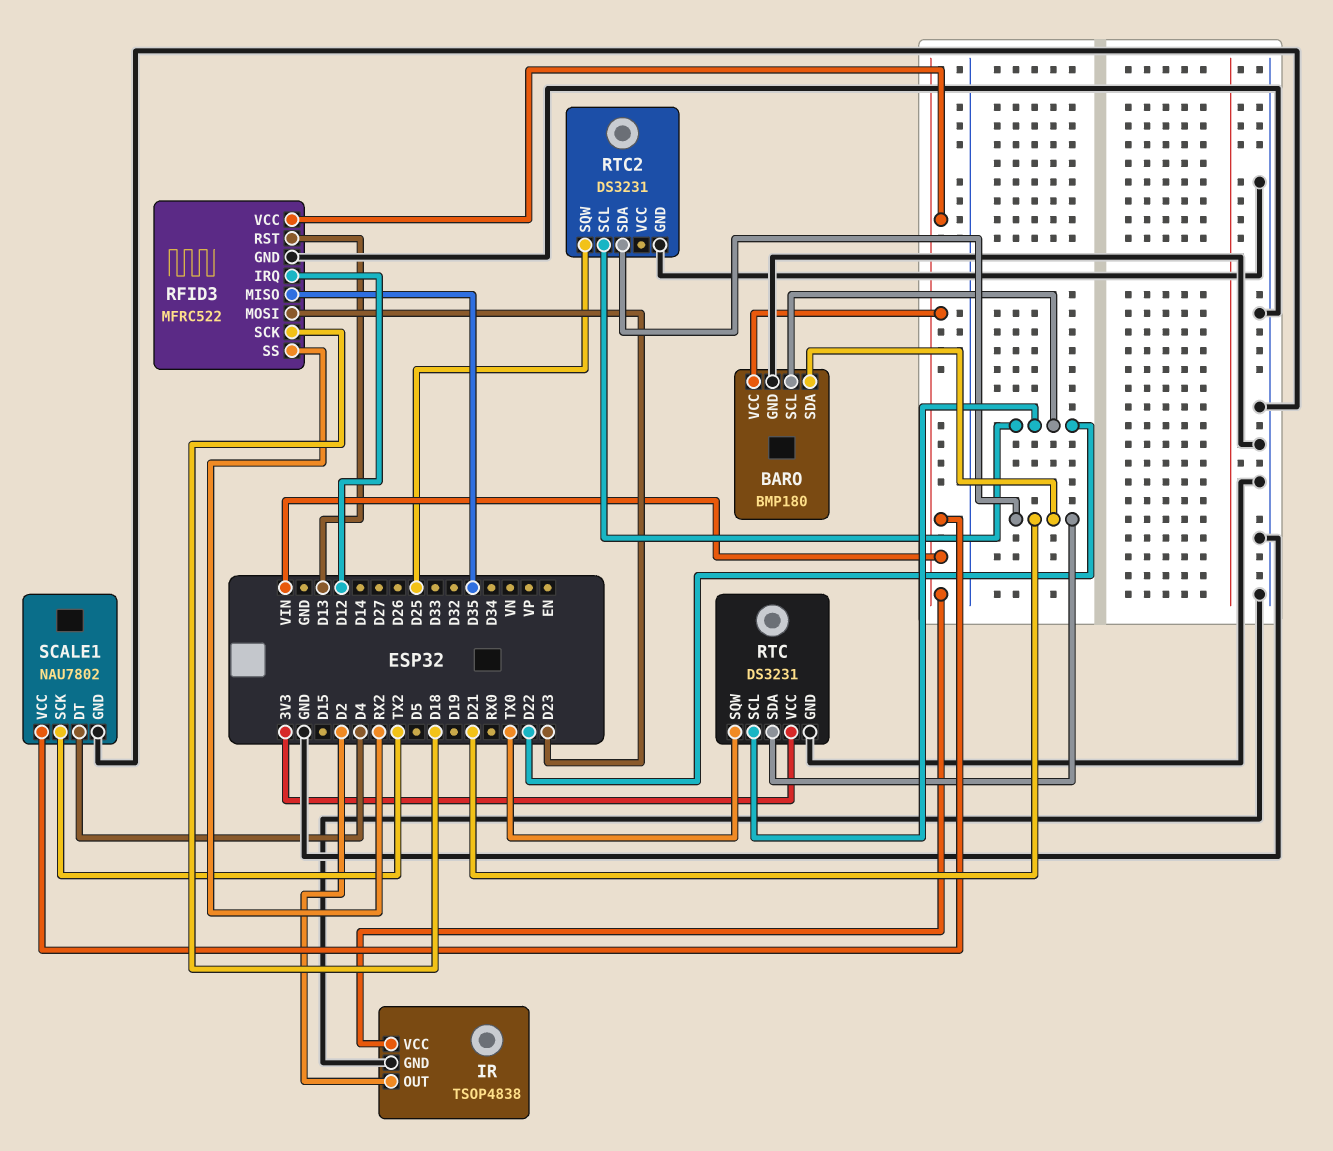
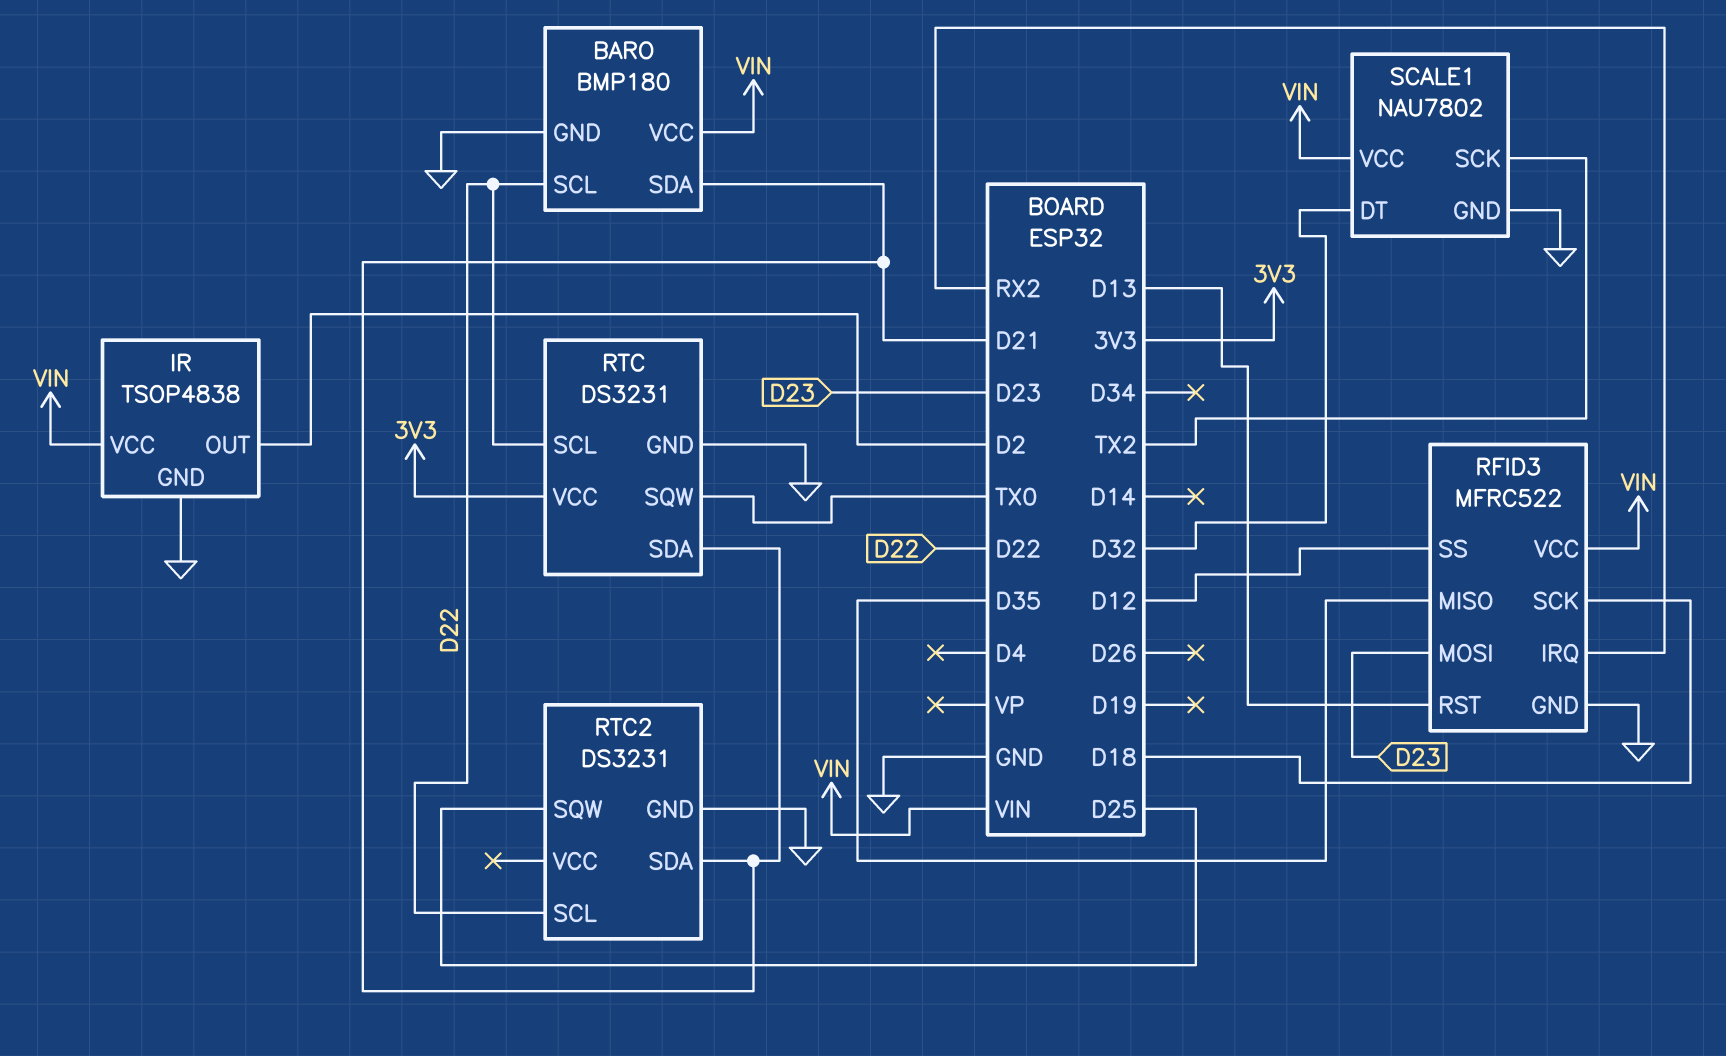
RFID3 pin IRQ: D12 -> RX2
RFID3 pin SS: RX2 -> D12
SCALE1 pin DT: D4 -> D32

